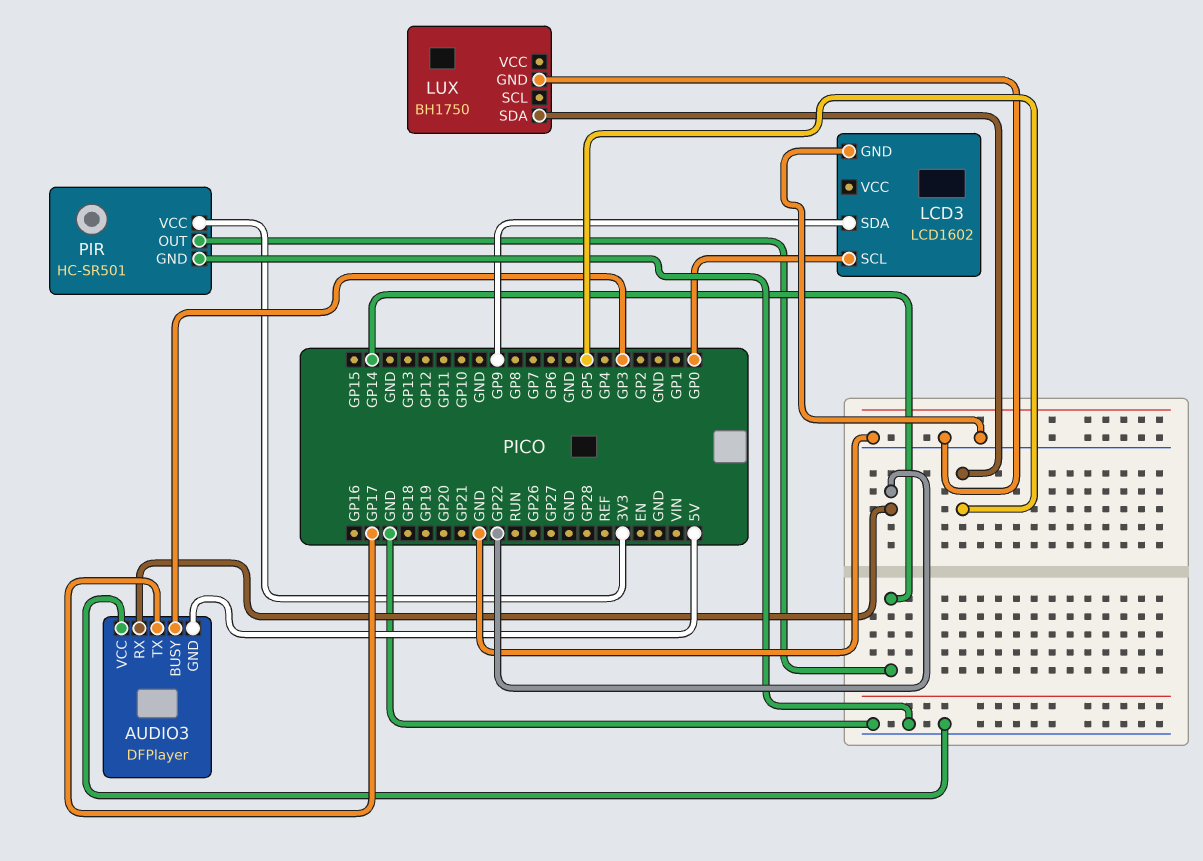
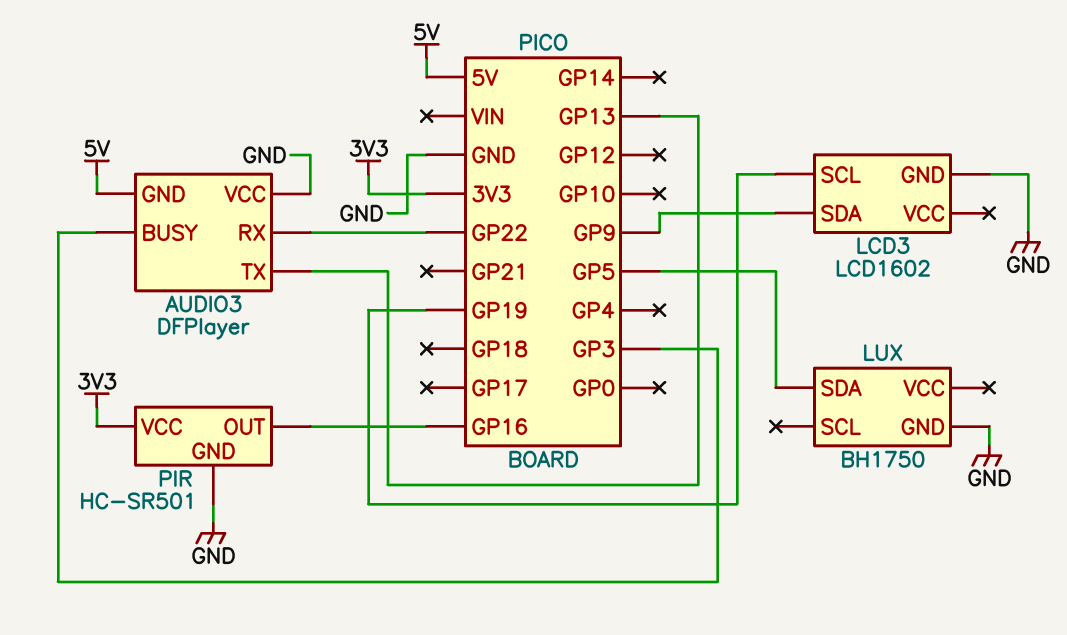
AUDIO3 pin TX: GP17 -> GP13
LCD3 pin SCL: GP0 -> GP19
PIR pin OUT: GP14 -> GP16

